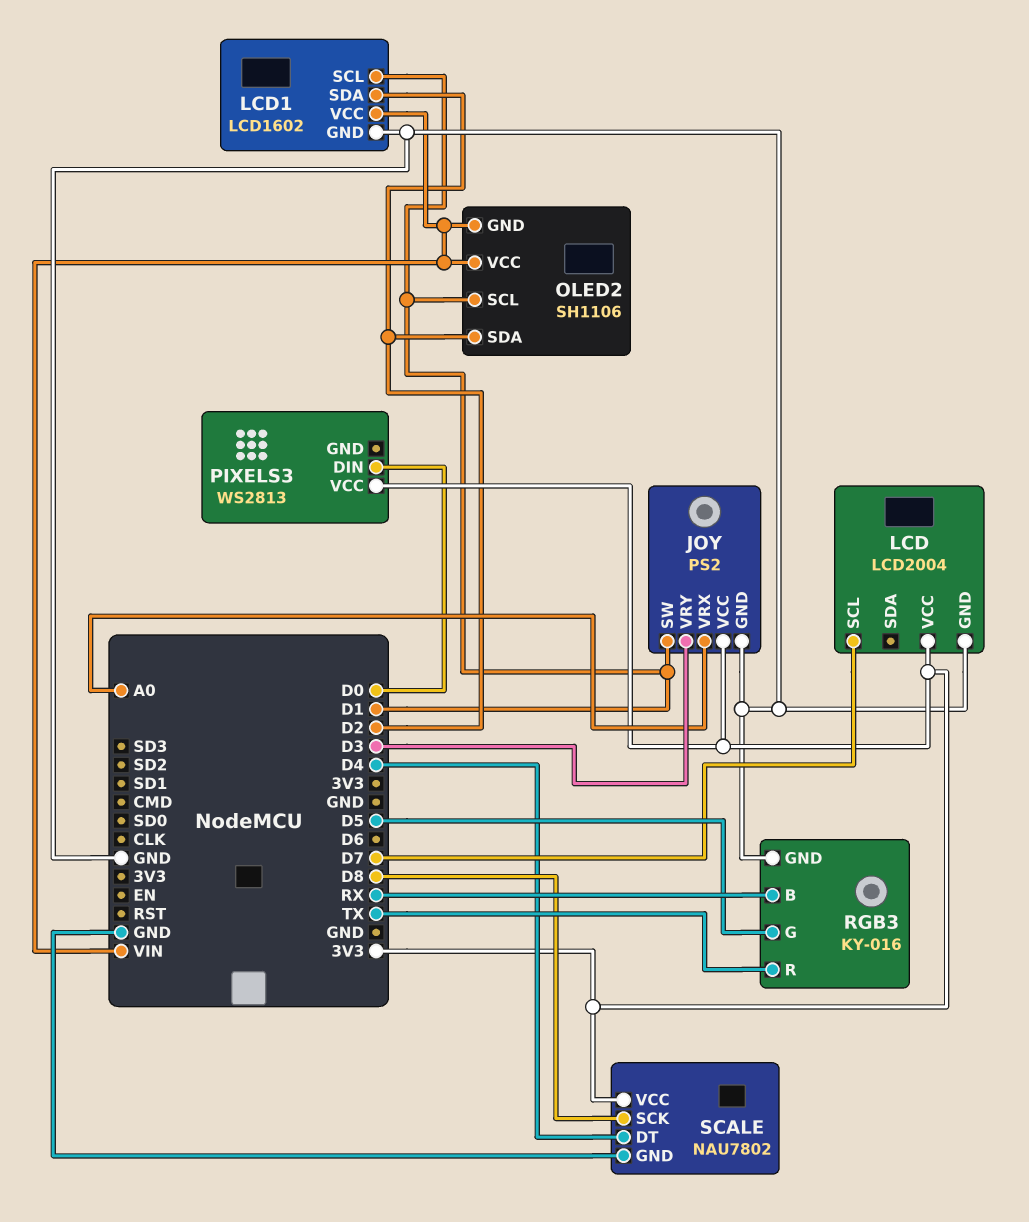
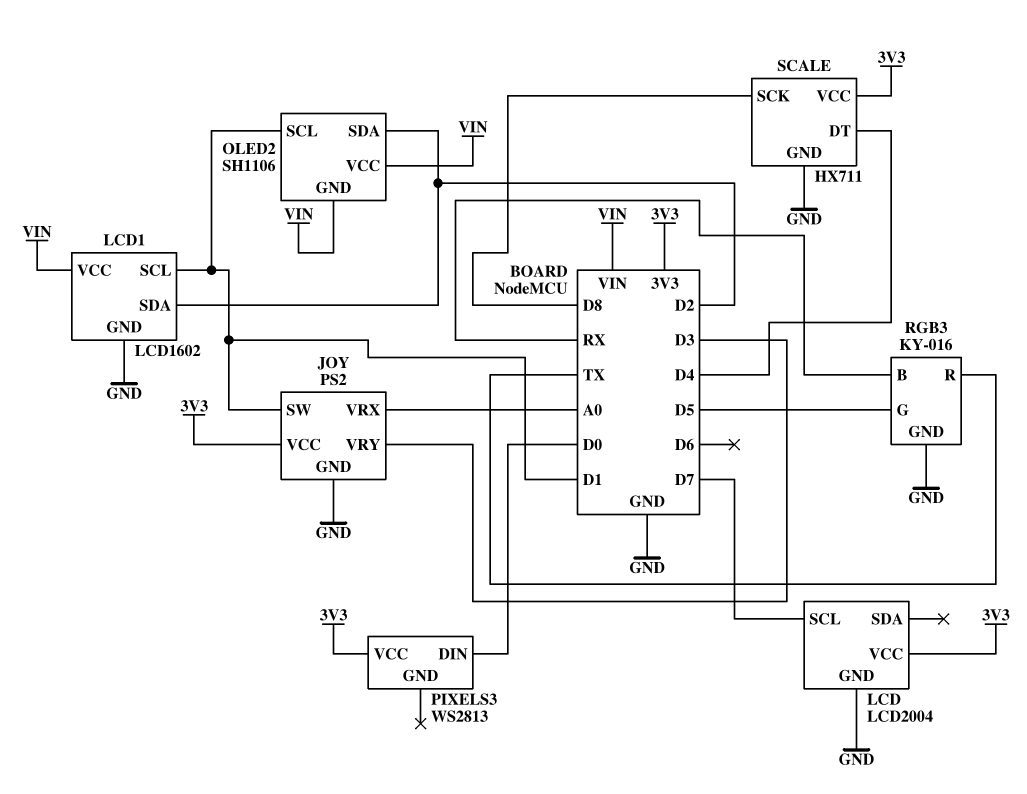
SCALE: NAU7802 -> HX711

